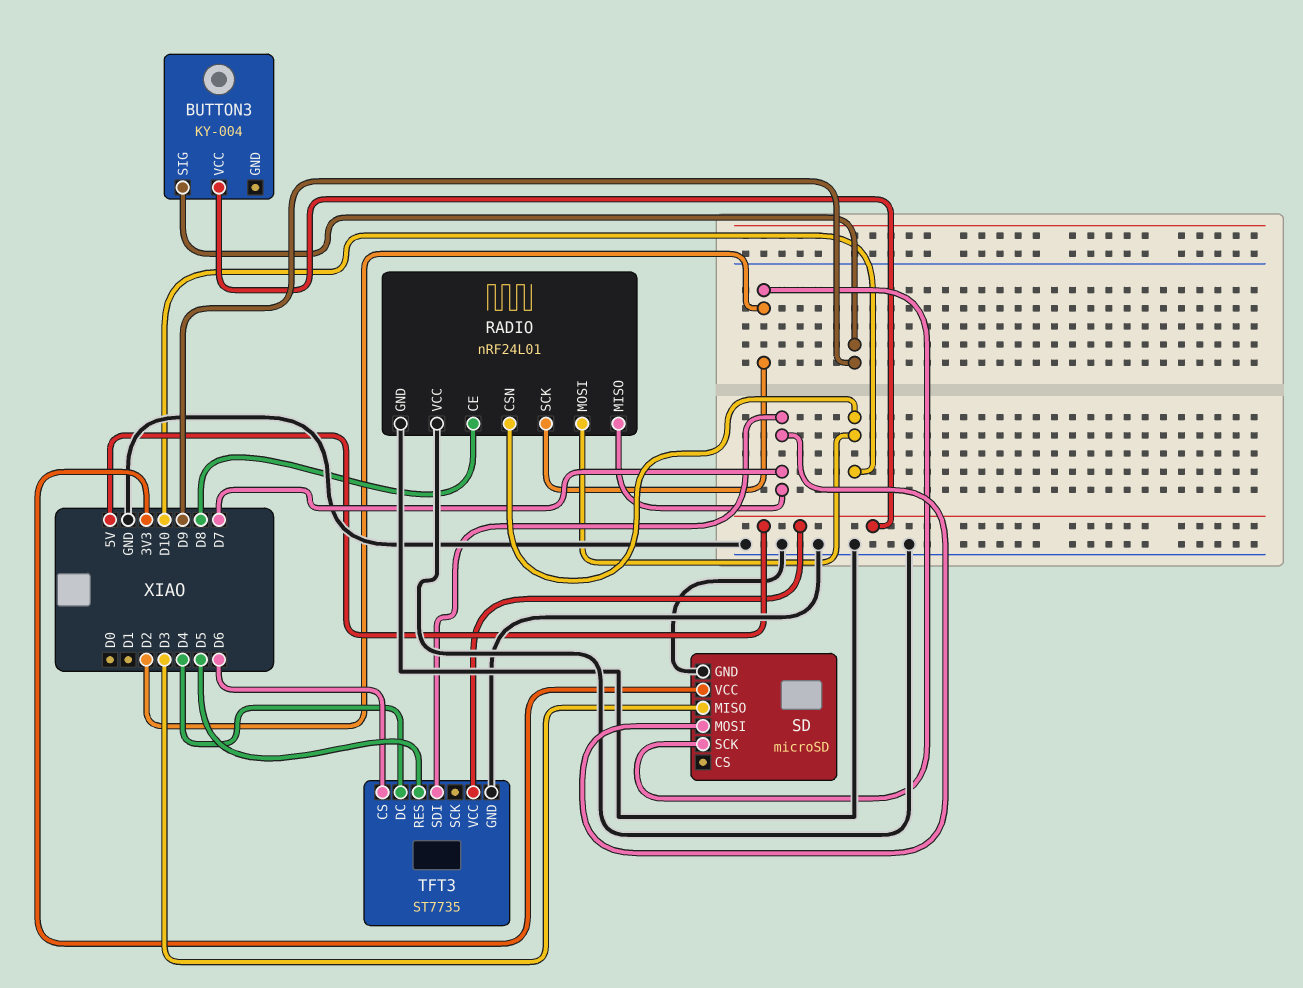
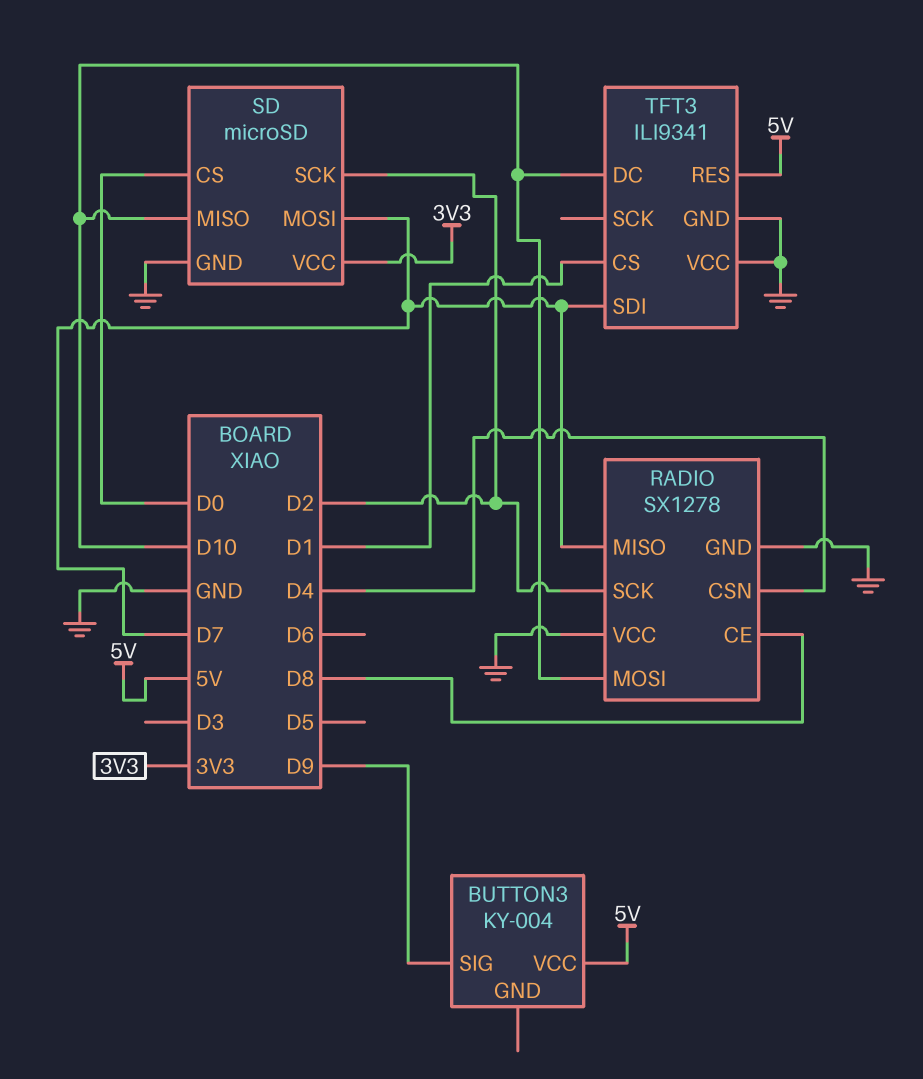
RADIO: nRF24L01 -> SX1278
RADIO pin CSN: D10 -> D4
SD pin CS: none -> D0
SD pin MISO: D3 -> D10
TFT3: ST7735 -> ILI9341
TFT3 pin CS: D6 -> D1
TFT3 pin DC: D4 -> D10
TFT3 pin RES: D5 -> 5V
TFT3 pin VCC: 5V -> GND

